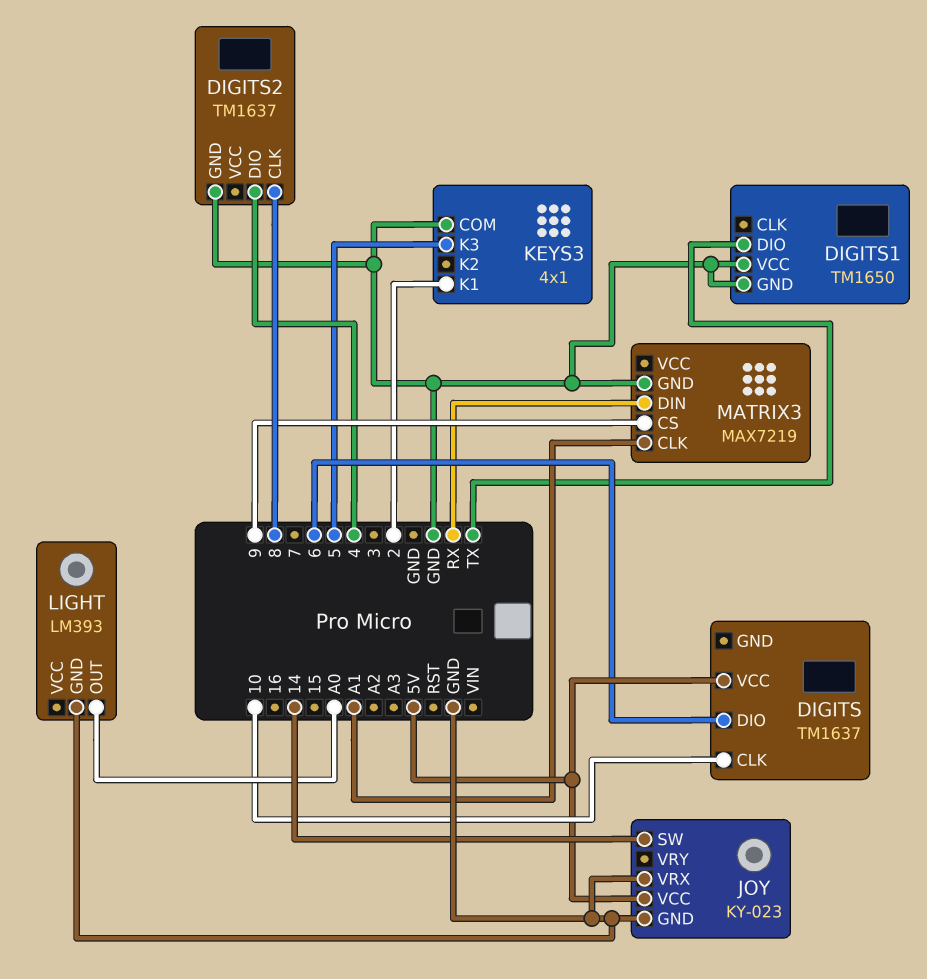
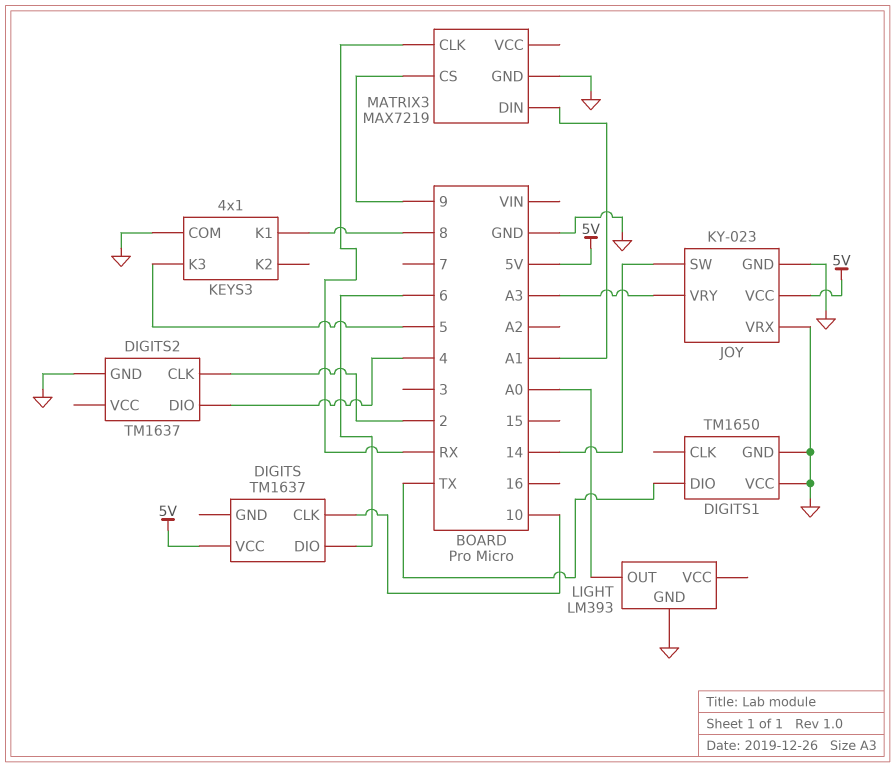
DIGITS2 pin CLK: 8 -> 2
JOY pin VRY: none -> A3
KEYS3 pin K1: 2 -> 8
MATRIX3 pin CLK: A1 -> RX
MATRIX3 pin DIN: RX -> A1

